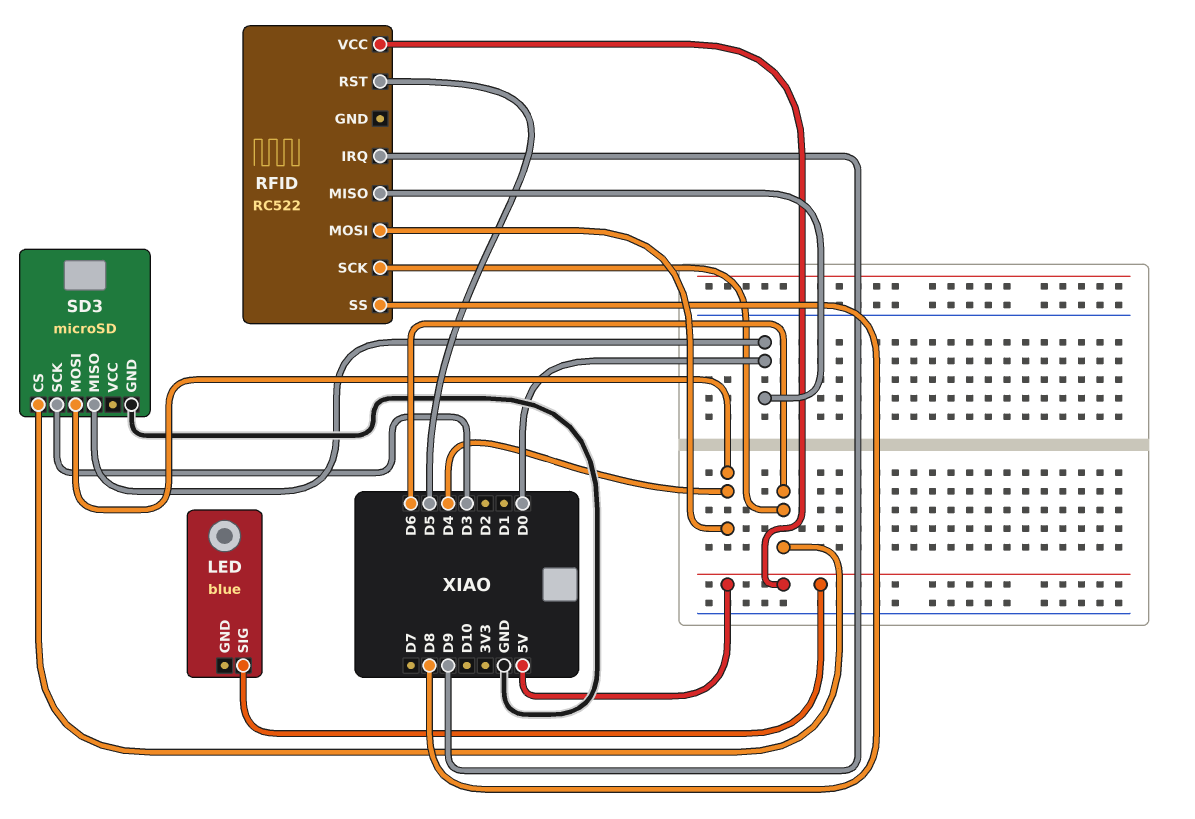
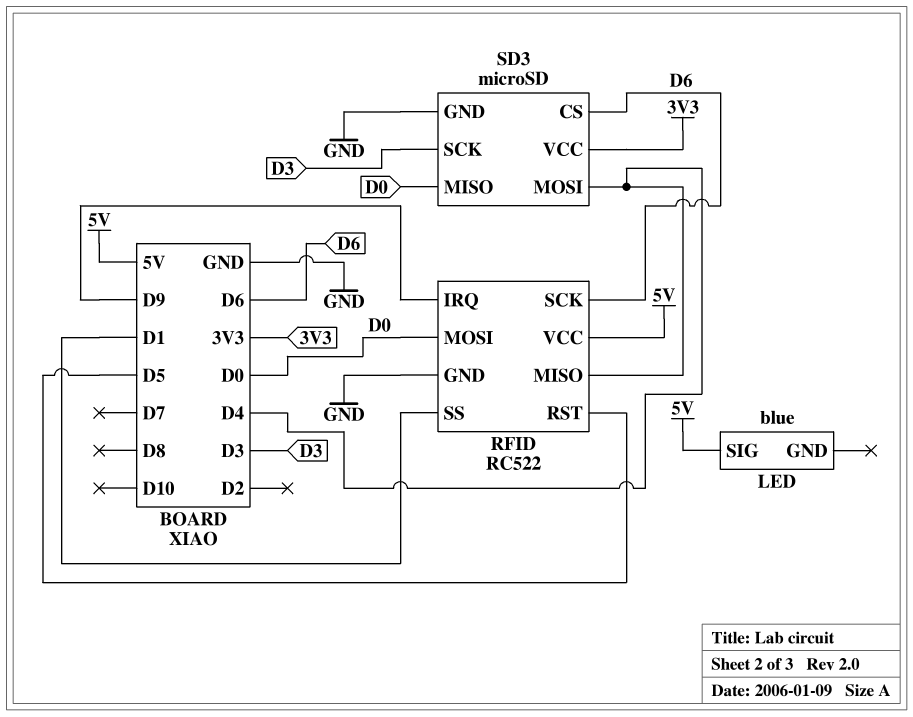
RFID pin GND: none -> GND
RFID pin MISO: D0 -> D4
RFID pin MOSI: D4 -> D0
RFID pin SS: D8 -> D1
SD3 pin VCC: none -> 3V3

